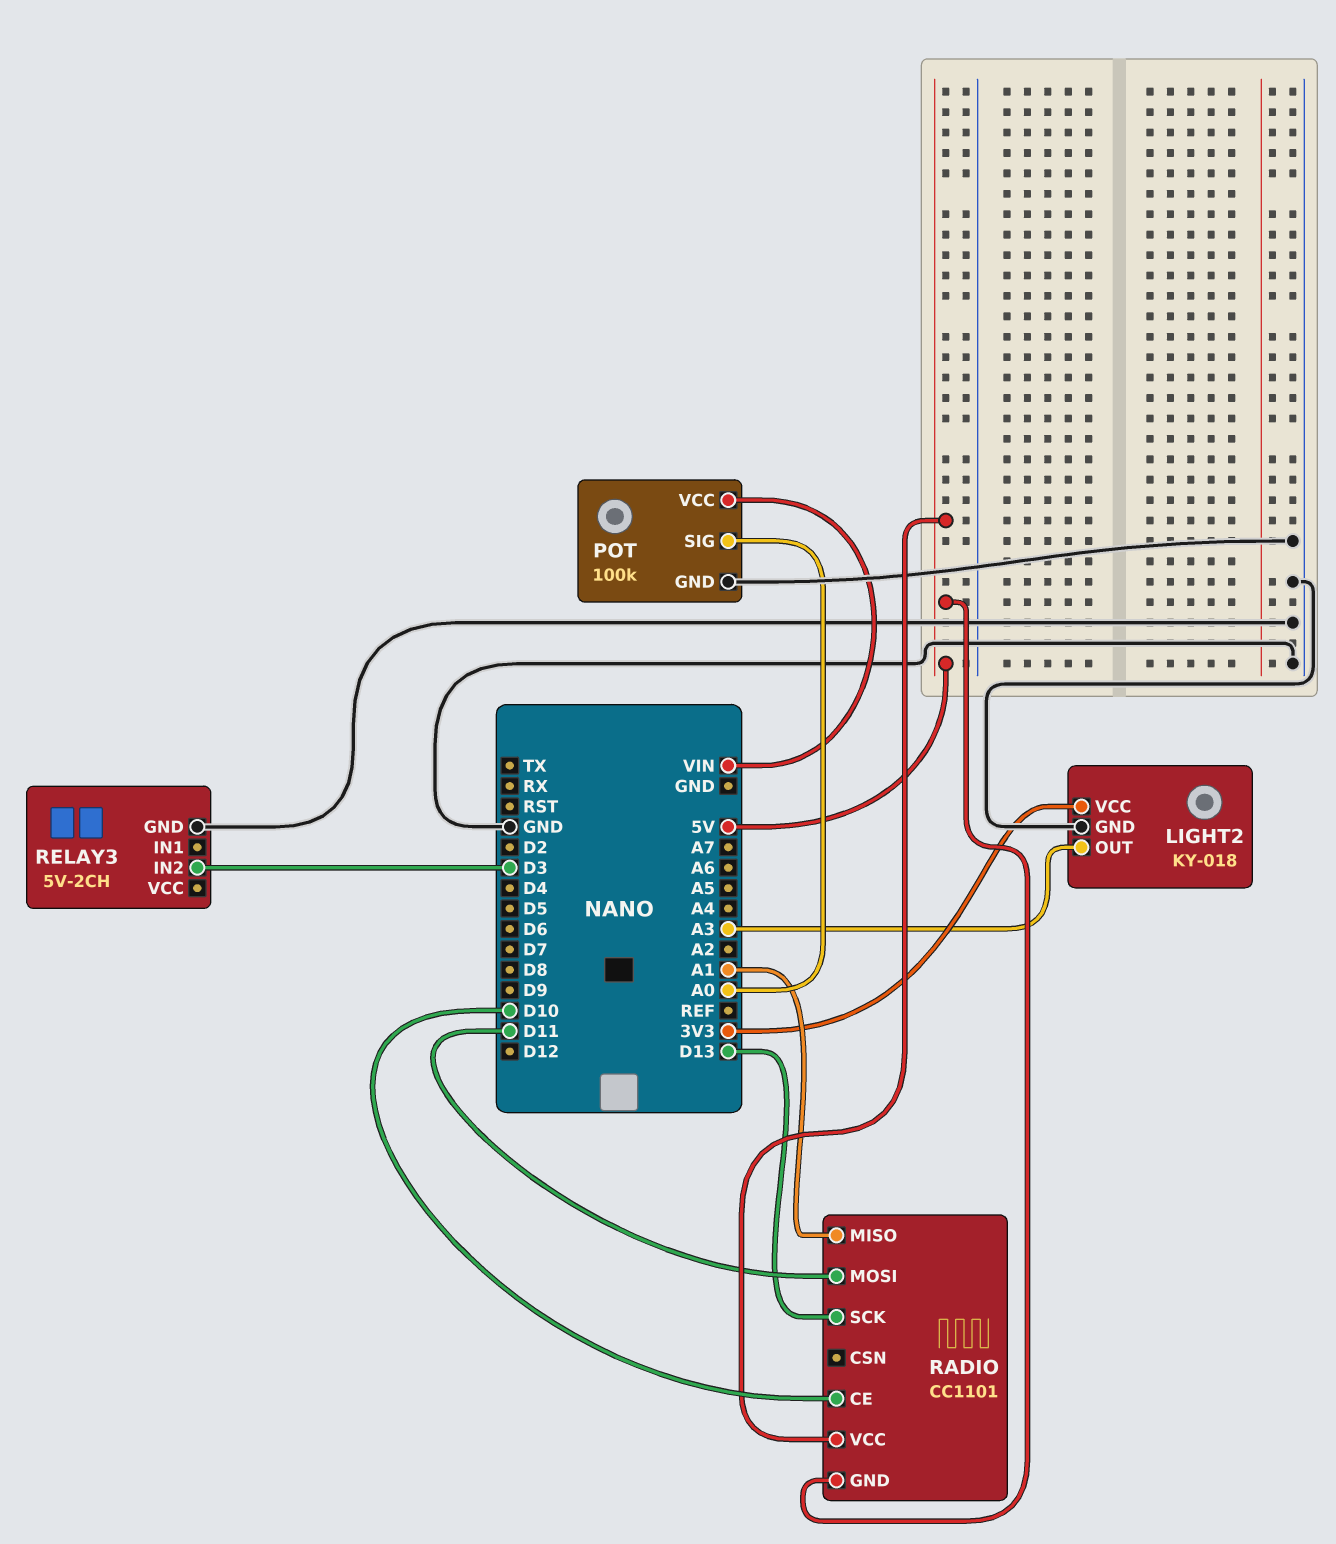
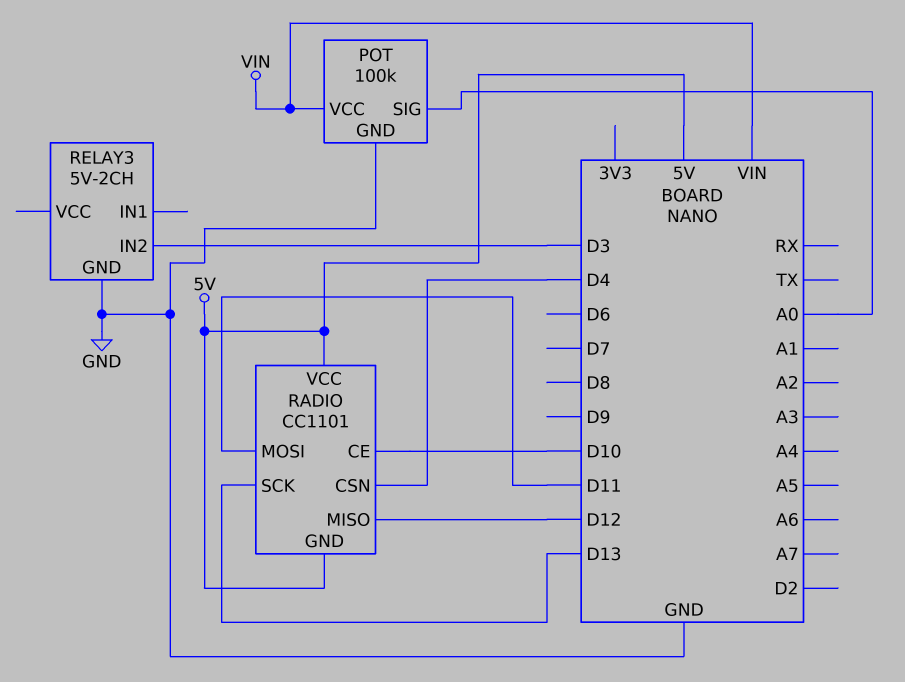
LIGHT2: KY-018 -> none
LIGHT2 pin GND: GND -> none
LIGHT2 pin OUT: A3 -> none
LIGHT2 pin VCC: 3V3 -> none
RADIO pin CSN: none -> D4
RADIO pin MISO: A1 -> D12

